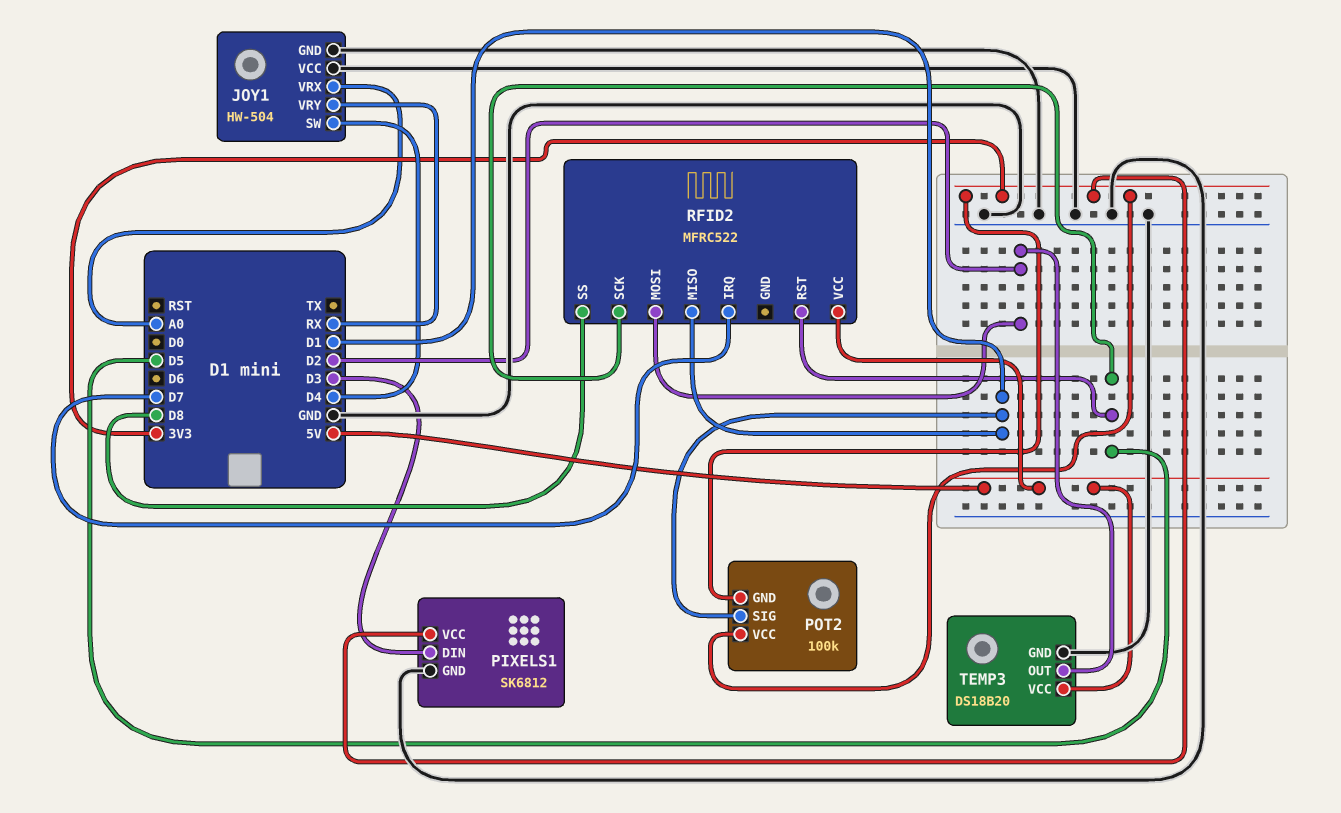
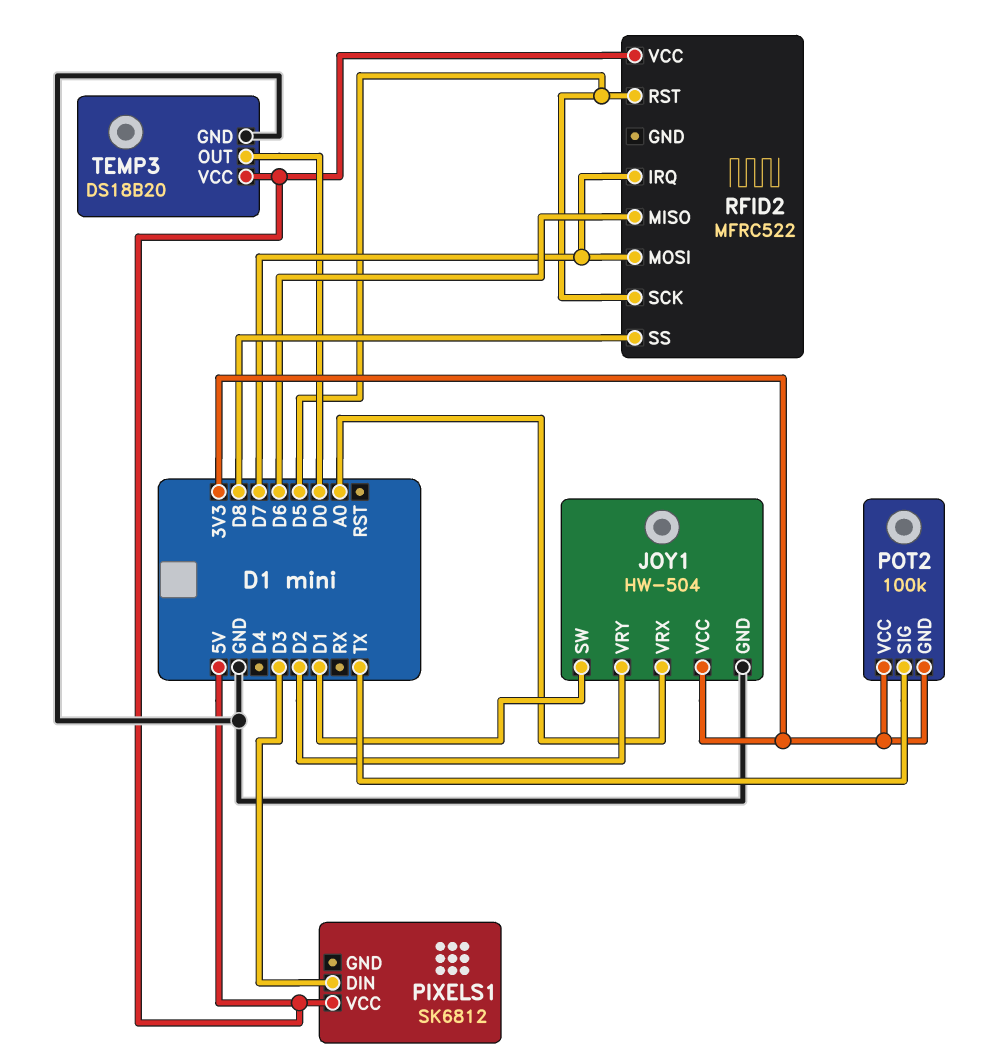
JOY1 pin SW: D4 -> D1
JOY1 pin VCC: GND -> 3V3
JOY1 pin VRY: RX -> D2
PIXELS1 pin GND: GND -> none
PIXELS1 pin VCC: 3V3 -> 5V
POT2 pin SIG: D1 -> TX
RFID2 pin MISO: D1 -> D6
RFID2 pin MOSI: D2 -> D7
TEMP3 pin OUT: D2 -> D0

